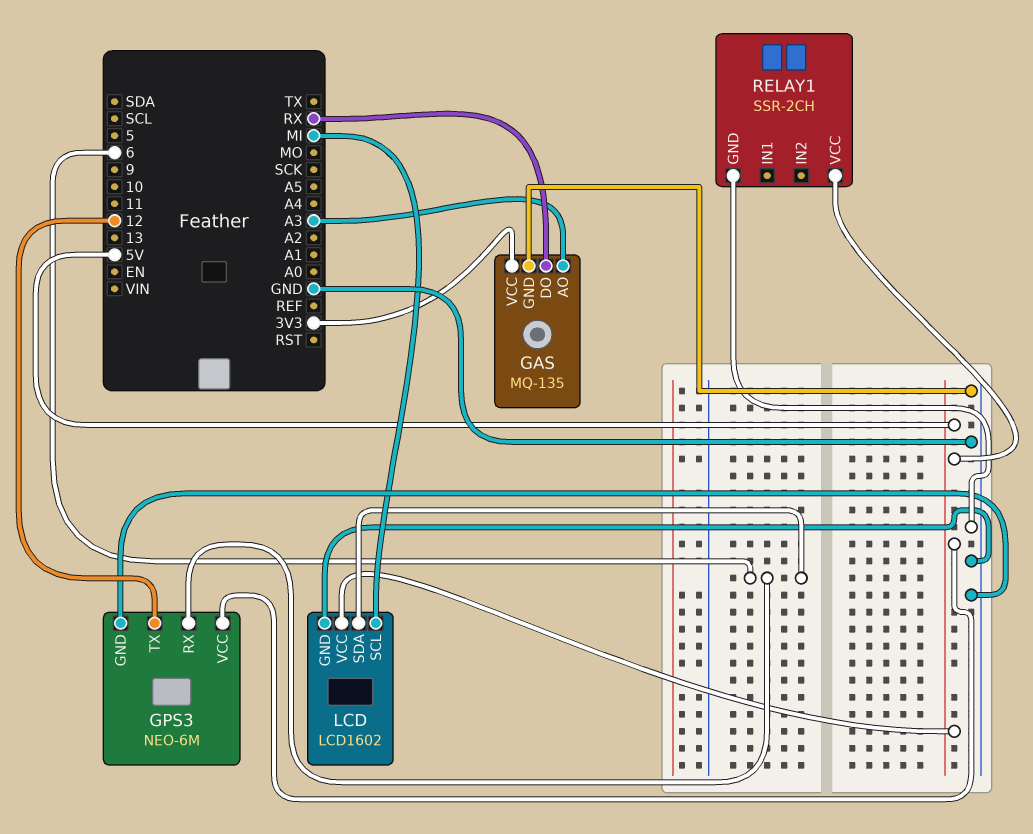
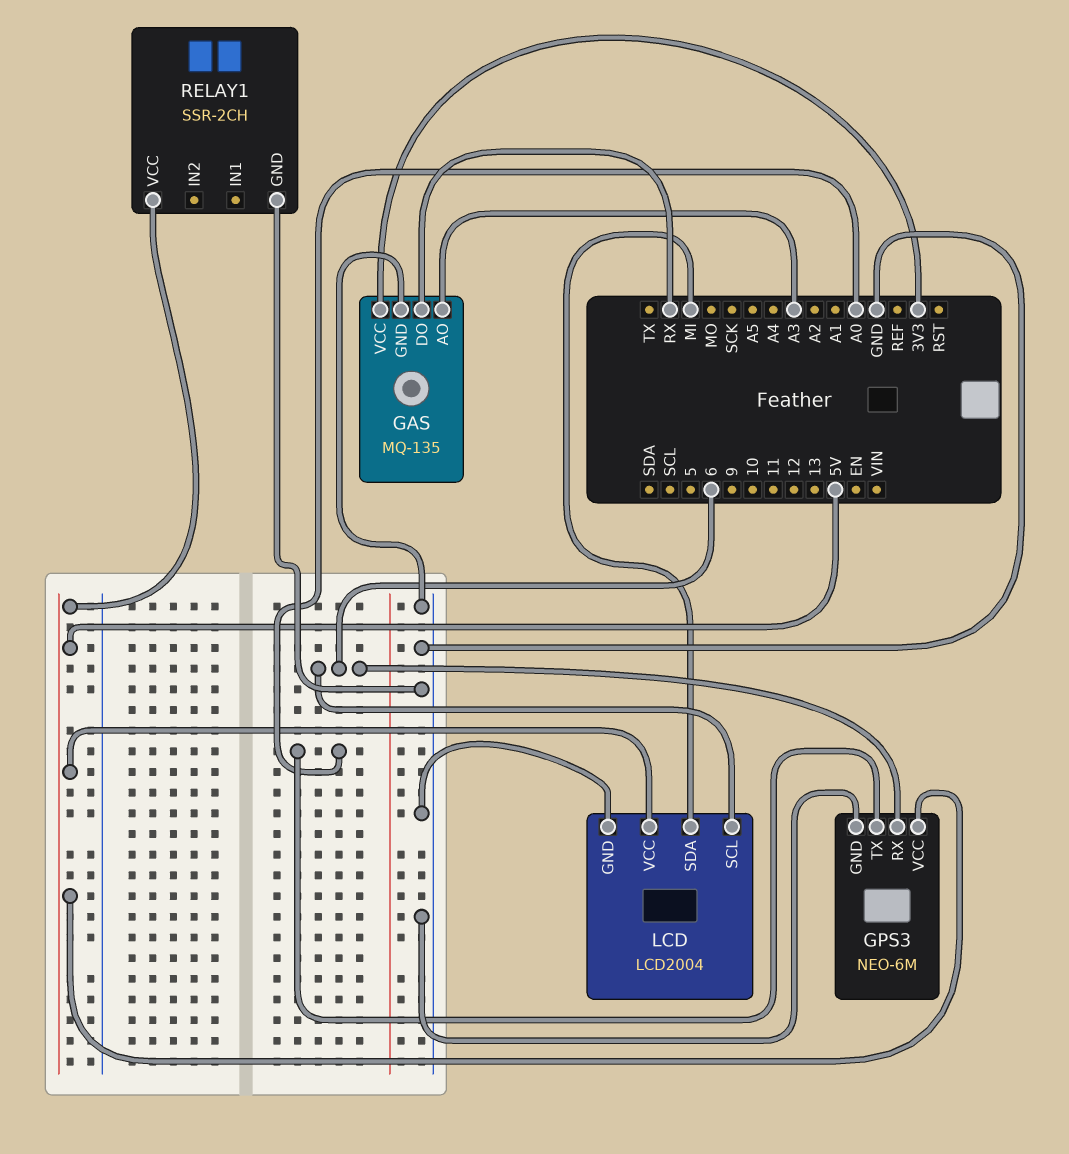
GPS3 pin TX: 12 -> A0
LCD: LCD1602 -> LCD2004
LCD pin SCL: MI -> 6
LCD pin SDA: 6 -> MI

